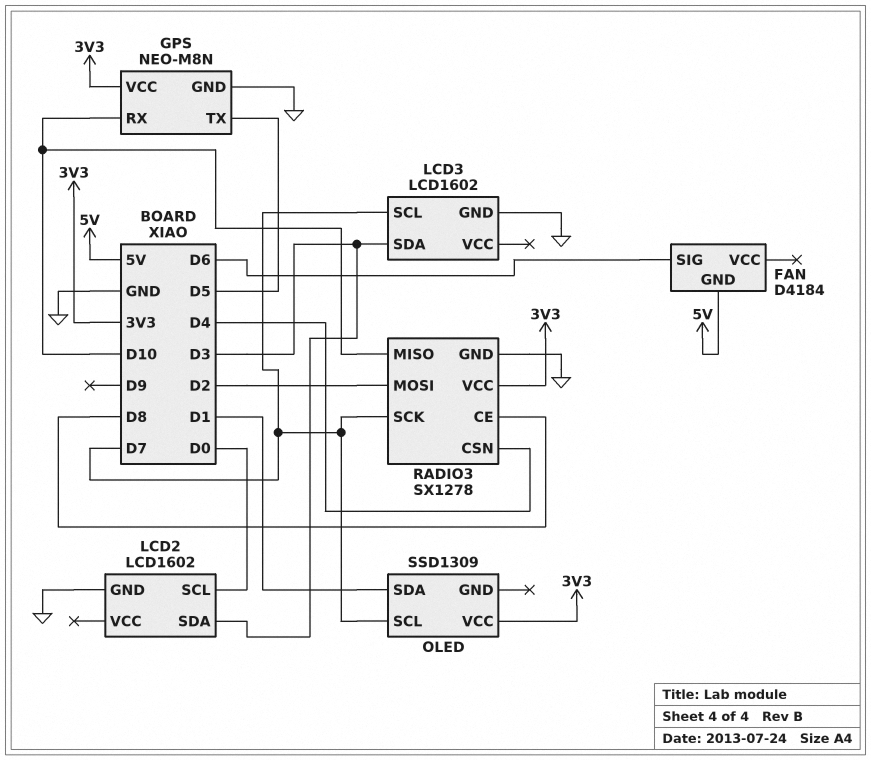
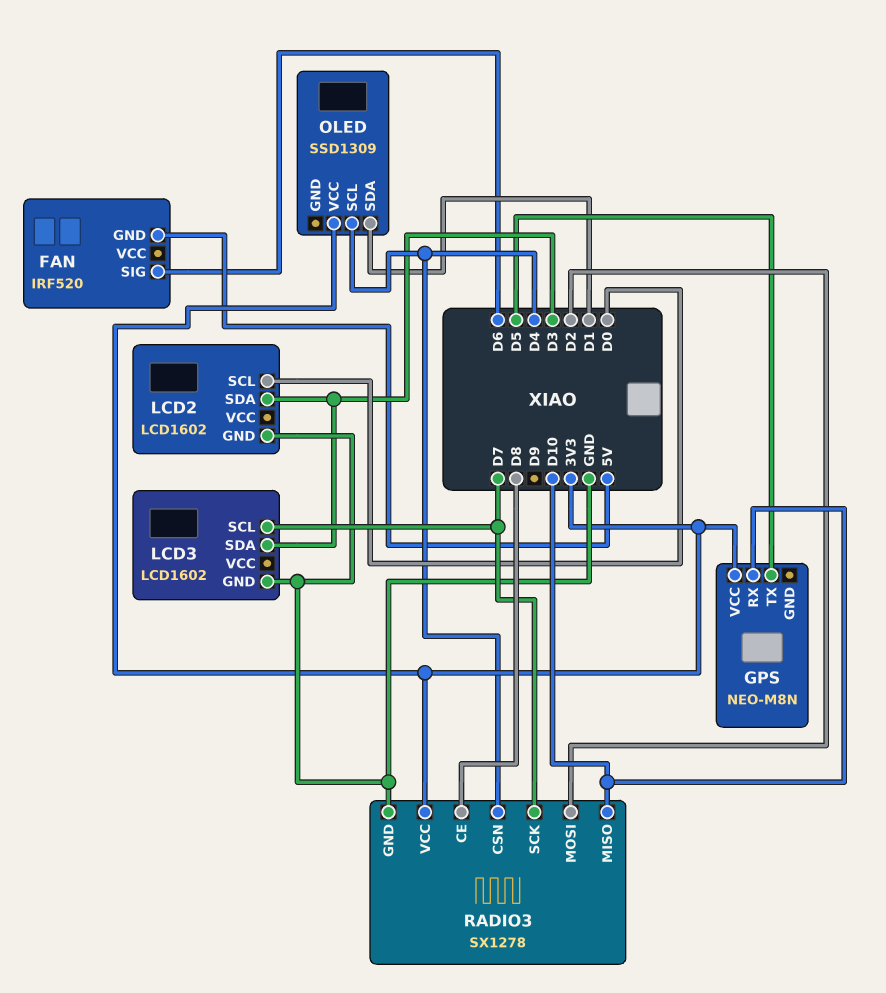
FAN: D4184 -> IRF520
GPS pin GND: GND -> none
OLED pin SCL: D7 -> D4

